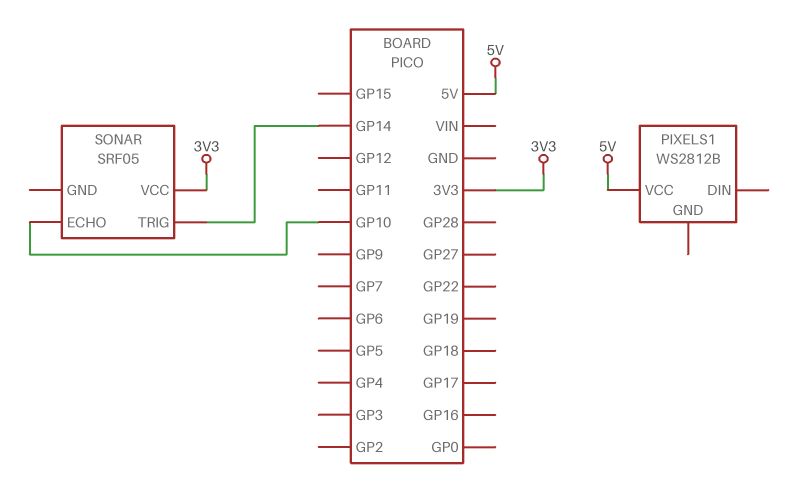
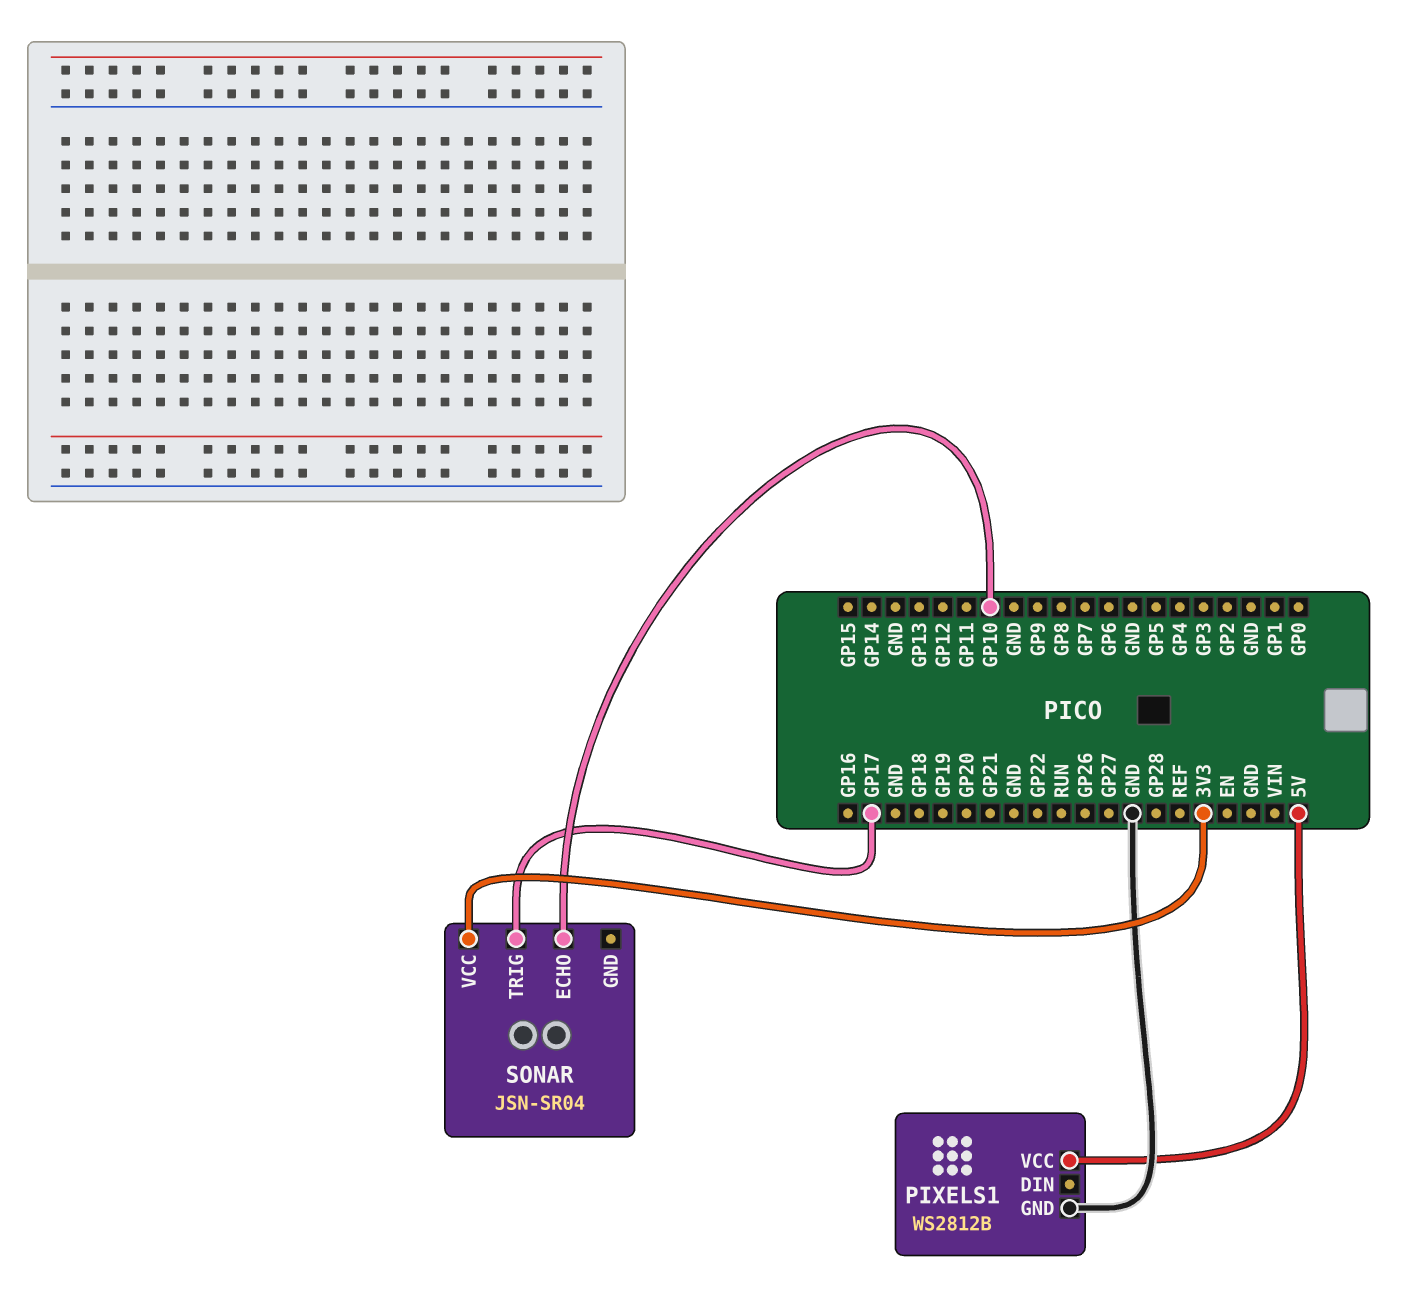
PIXELS1 pin GND: none -> GND
SONAR: SRF05 -> JSN-SR04
SONAR pin TRIG: GP14 -> GP17

